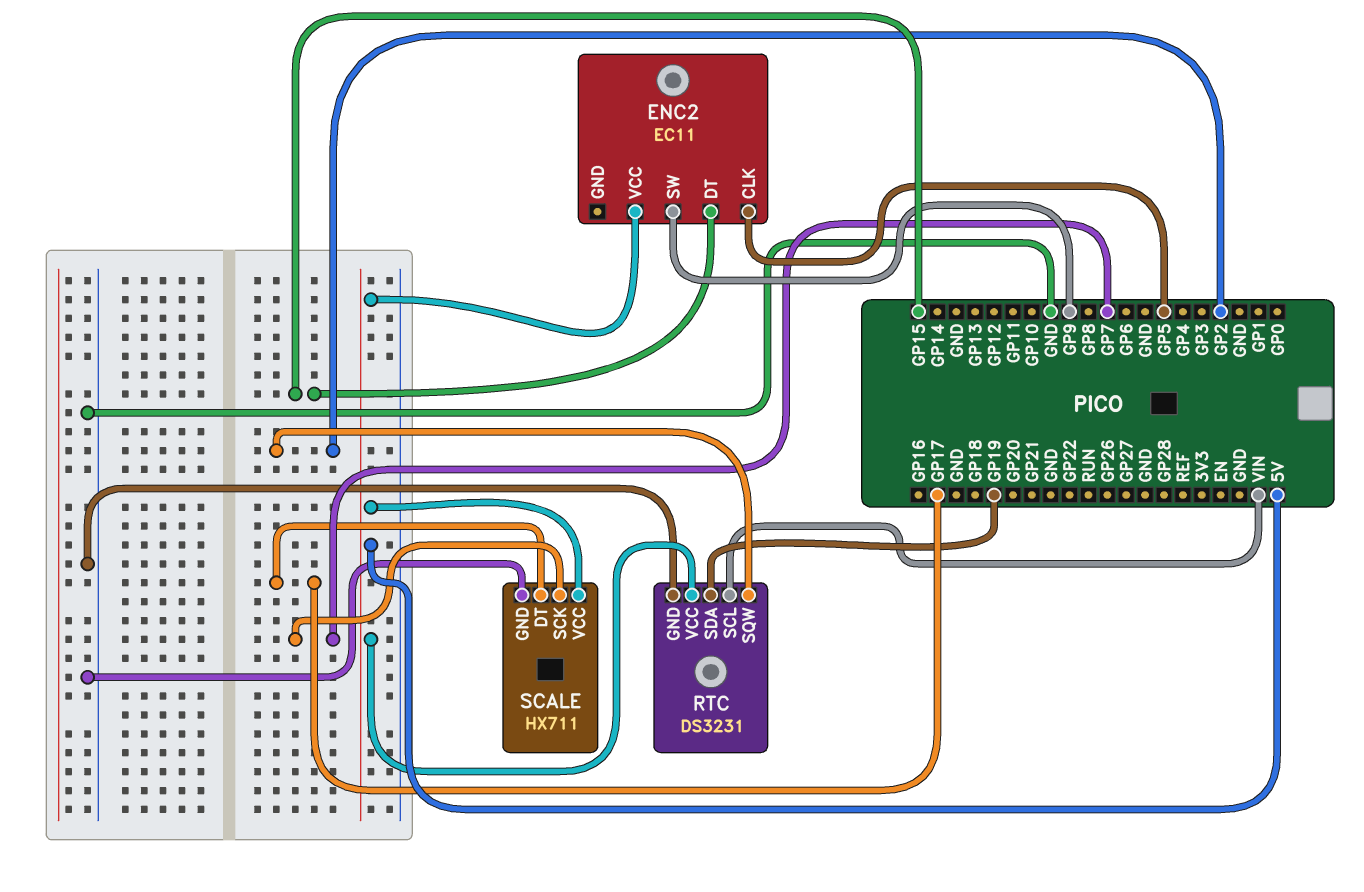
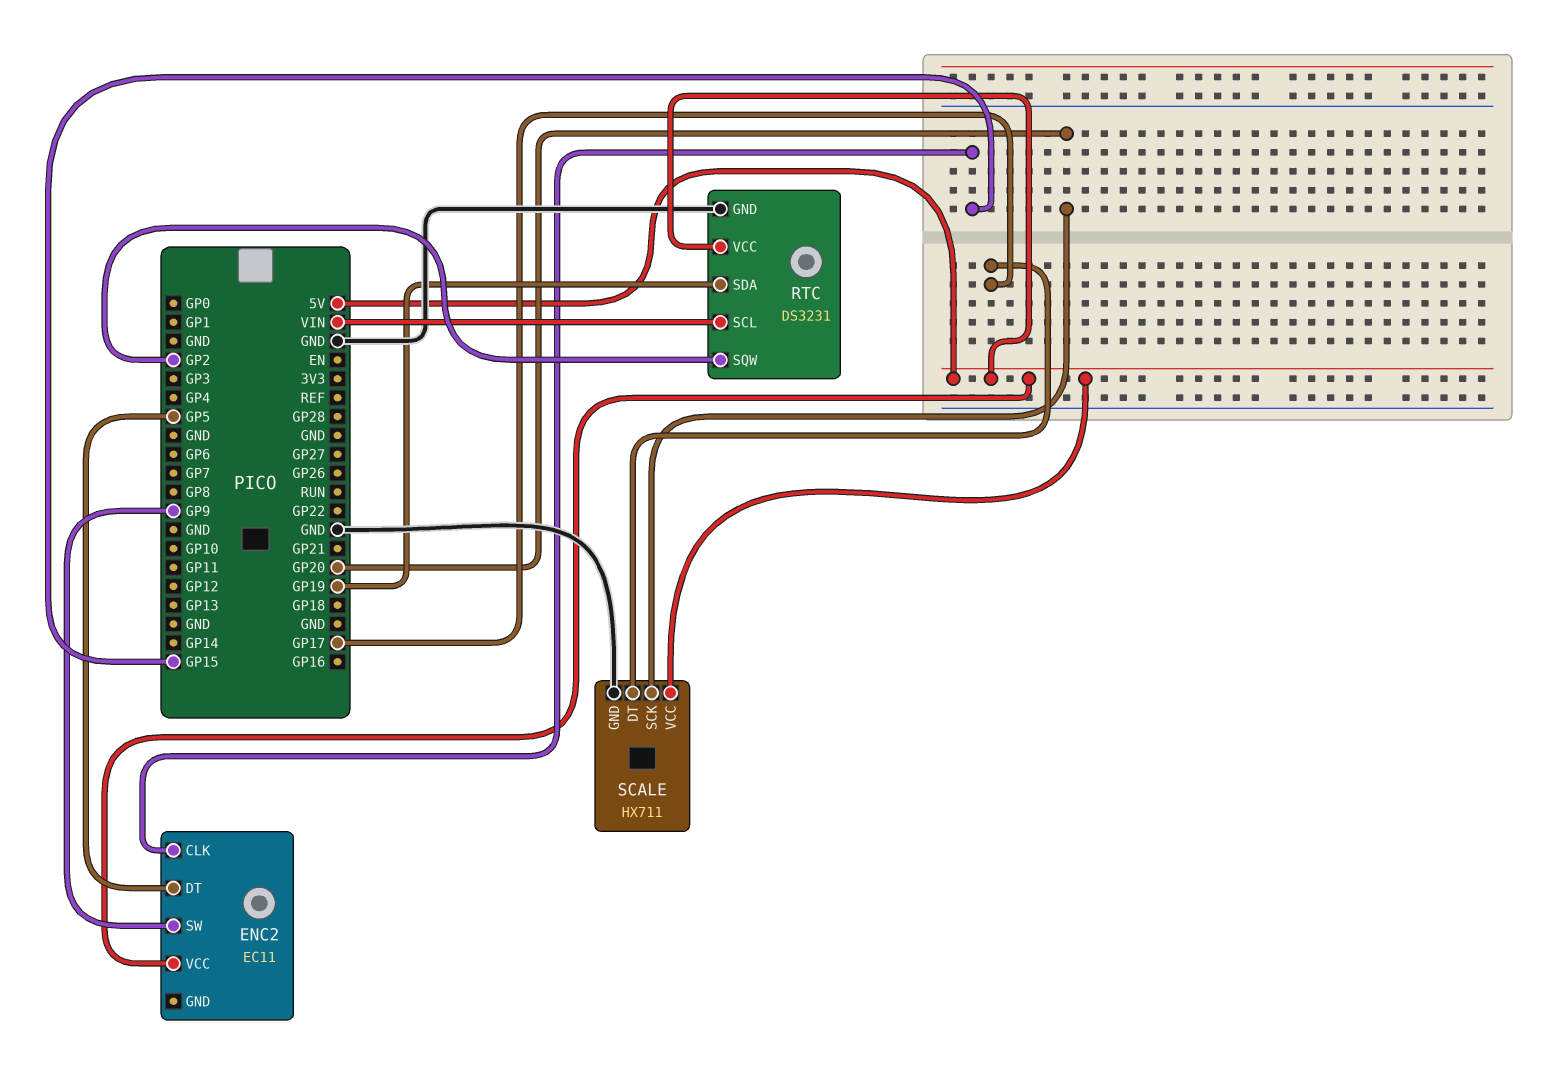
ENC2 pin CLK: GP5 -> GP15
ENC2 pin DT: GP15 -> GP5
SCALE pin SCK: GP7 -> GP20

